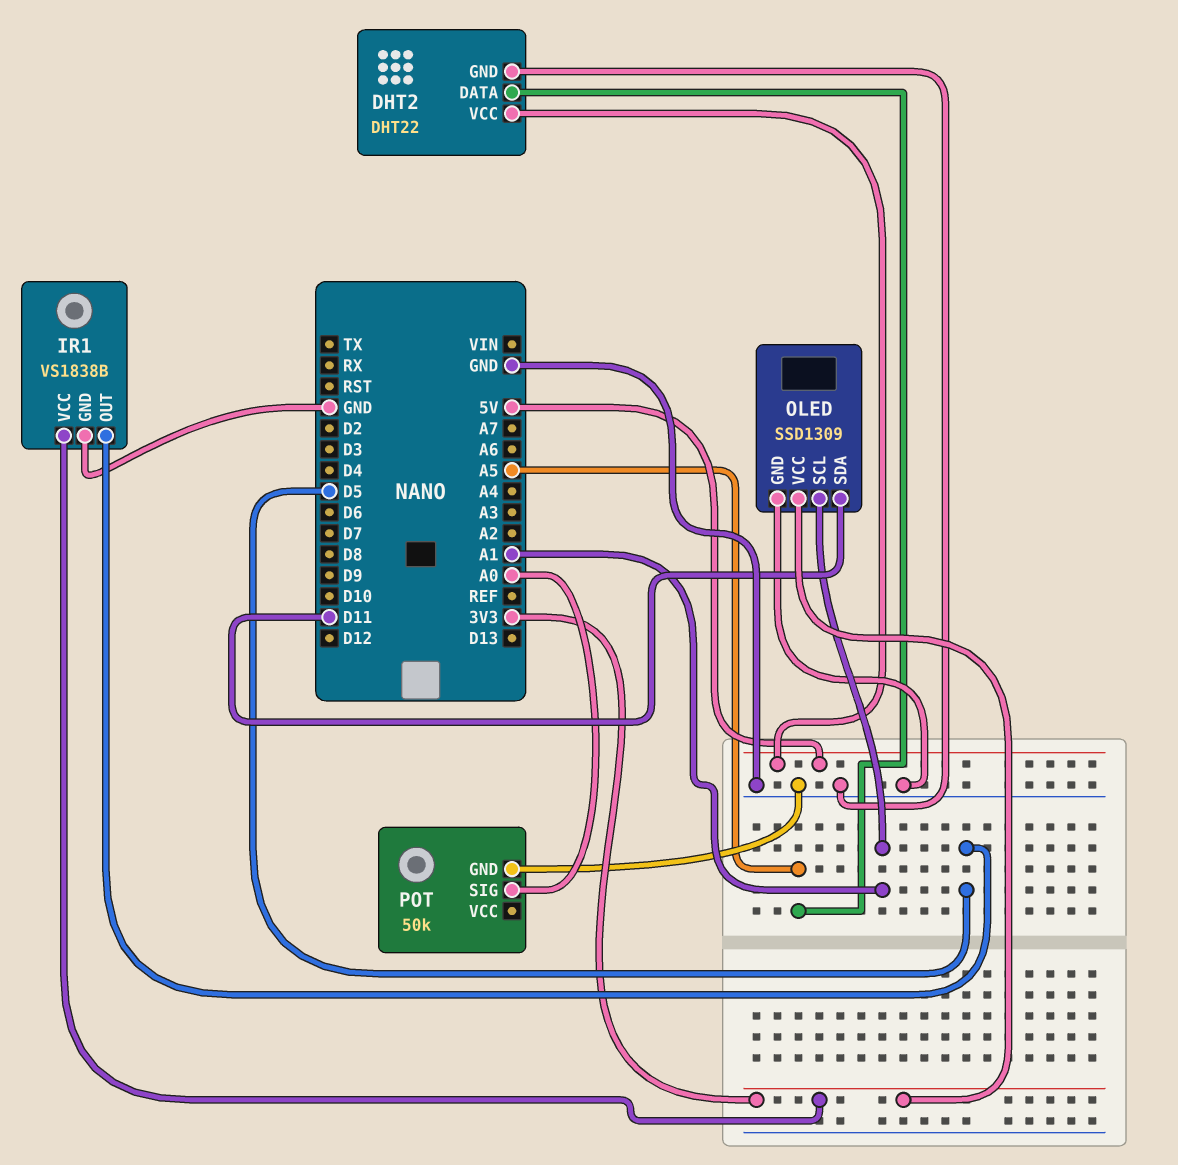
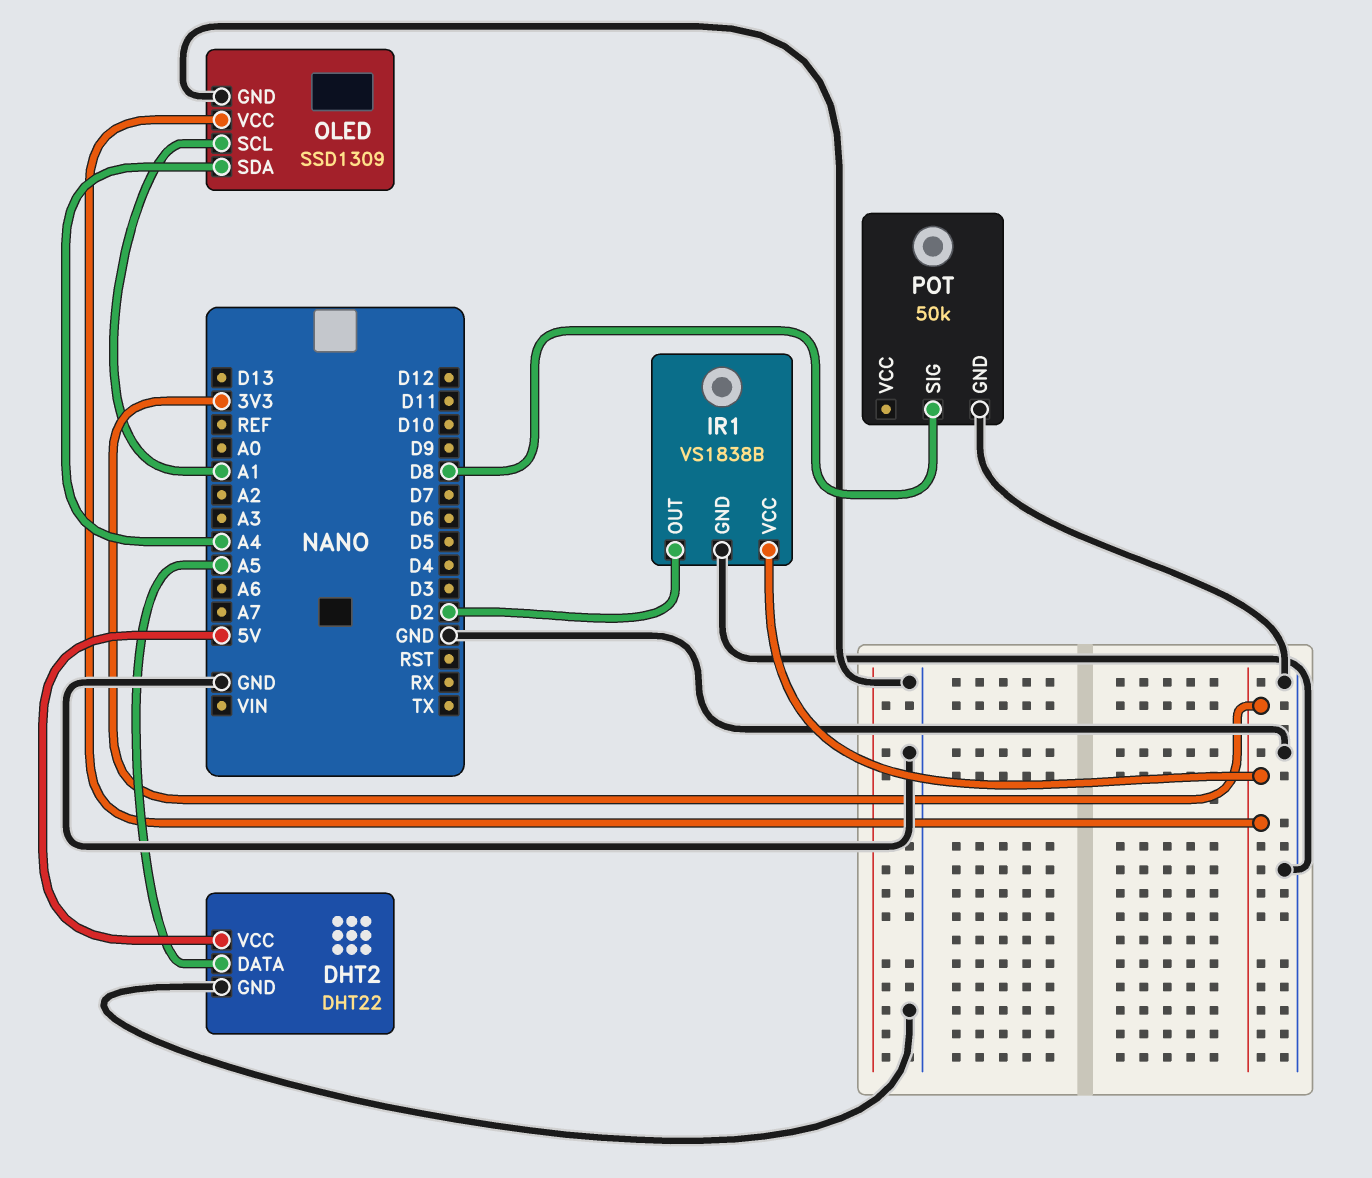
IR1 pin OUT: D5 -> D2
OLED pin SDA: D11 -> A4
POT pin SIG: A0 -> D8

